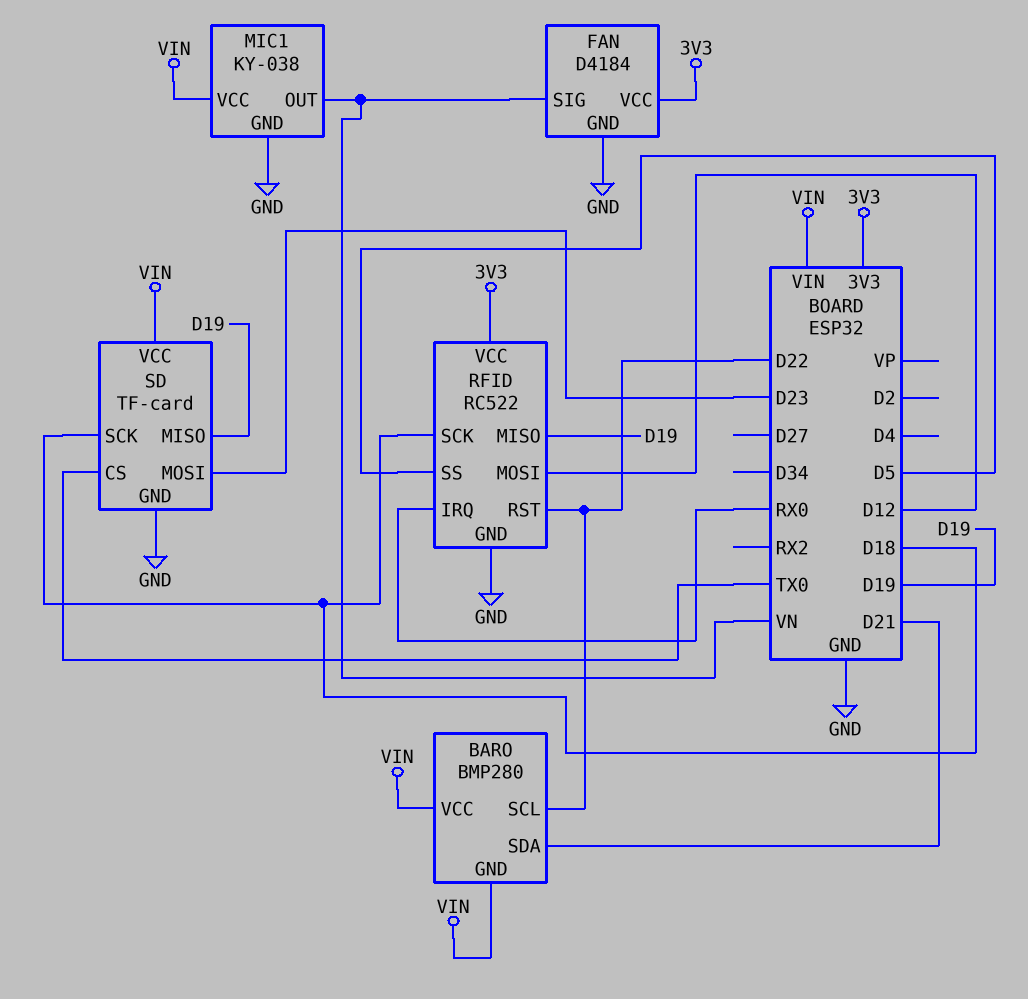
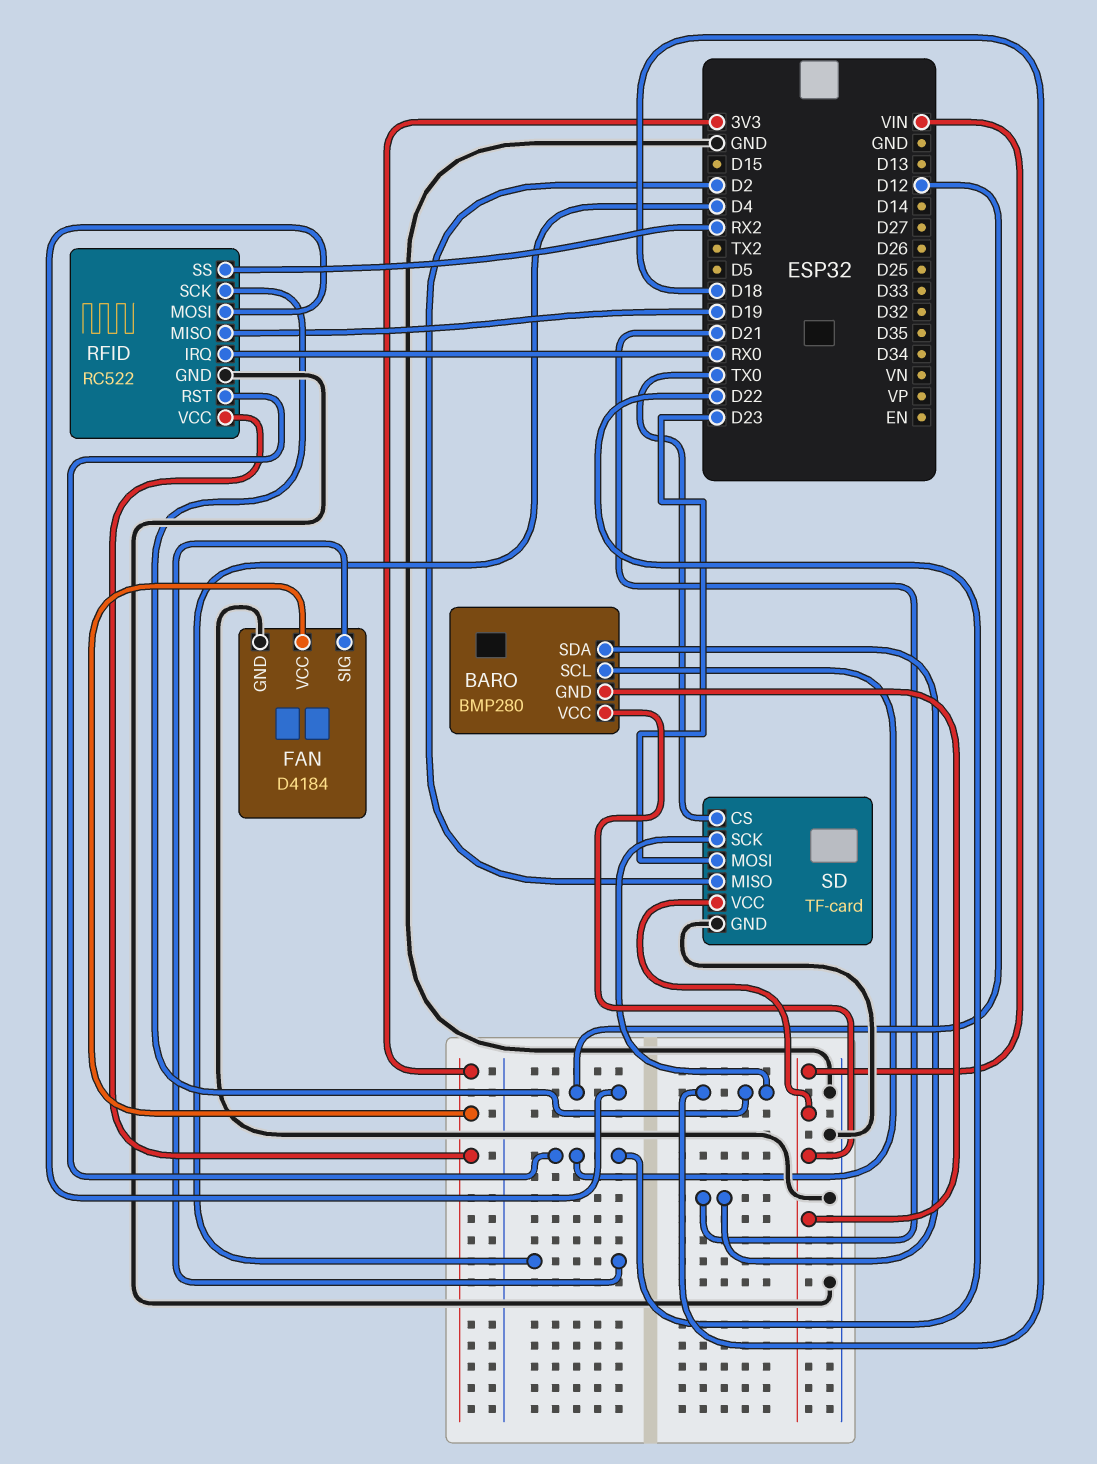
FAN pin SIG: VN -> D4
MIC1: KY-038 -> none
MIC1 pin GND: GND -> none
MIC1 pin OUT: VN -> none
MIC1 pin VCC: VIN -> none
RFID pin SS: D5 -> RX2
SD pin MISO: D19 -> D2

